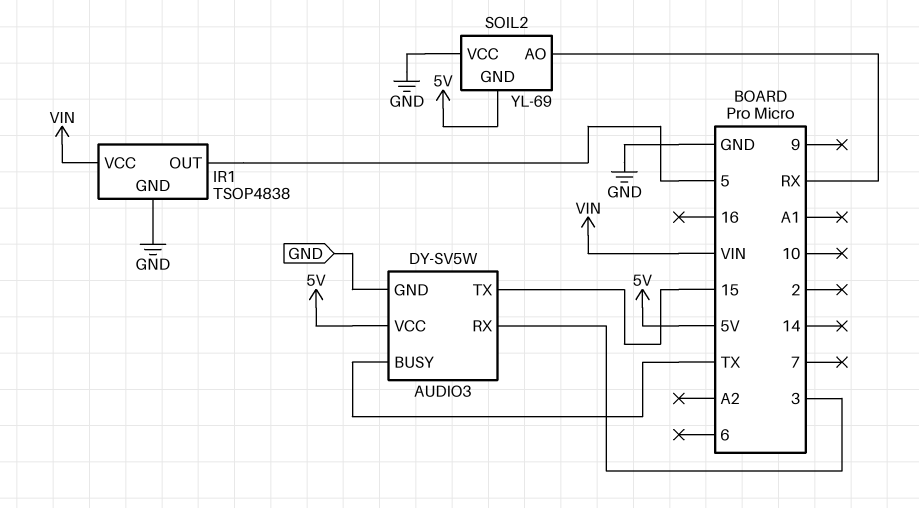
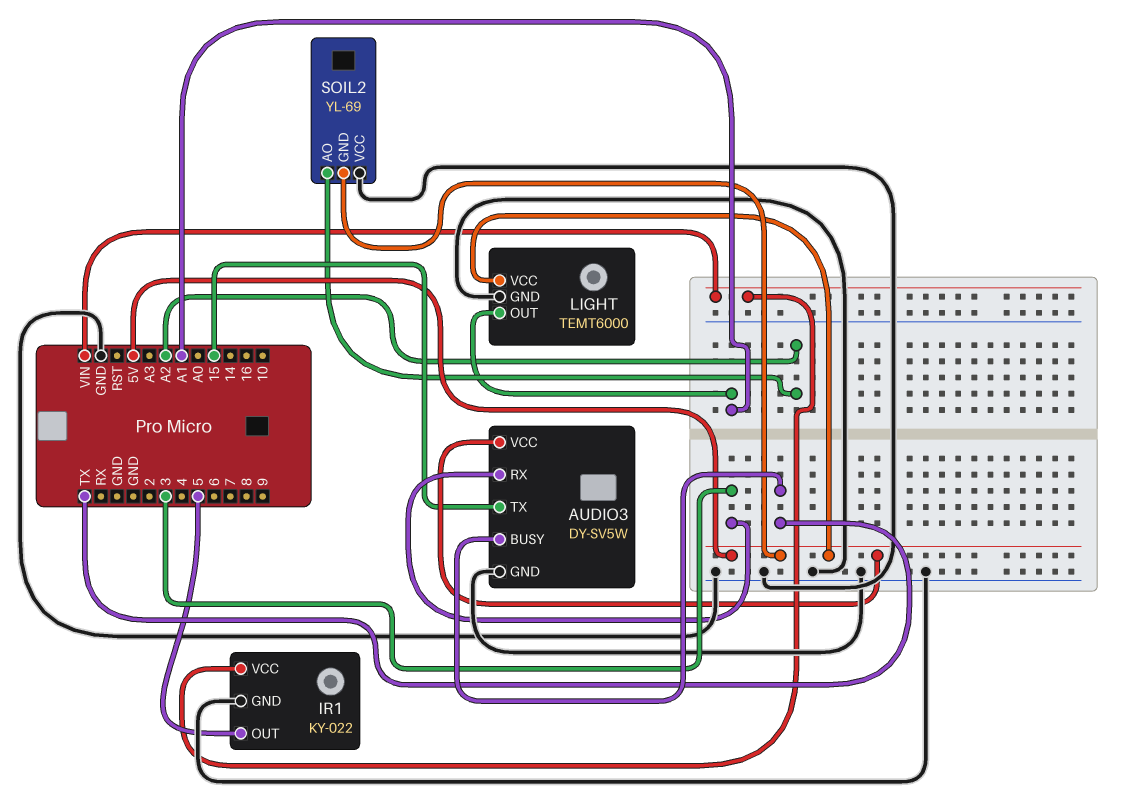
IR1: TSOP4838 -> KY-022
LIGHT: none -> TEMT6000
LIGHT pin GND: none -> GND
LIGHT pin OUT: none -> A1
LIGHT pin VCC: none -> 5V
SOIL2 pin AO: RX -> A2

